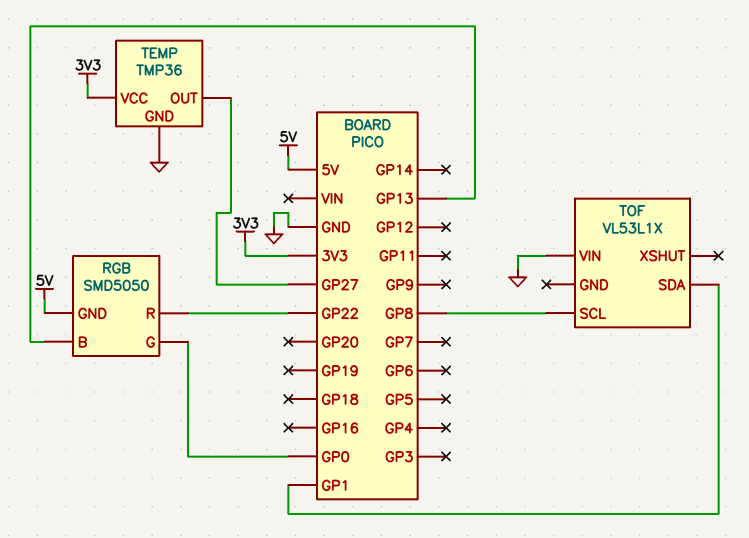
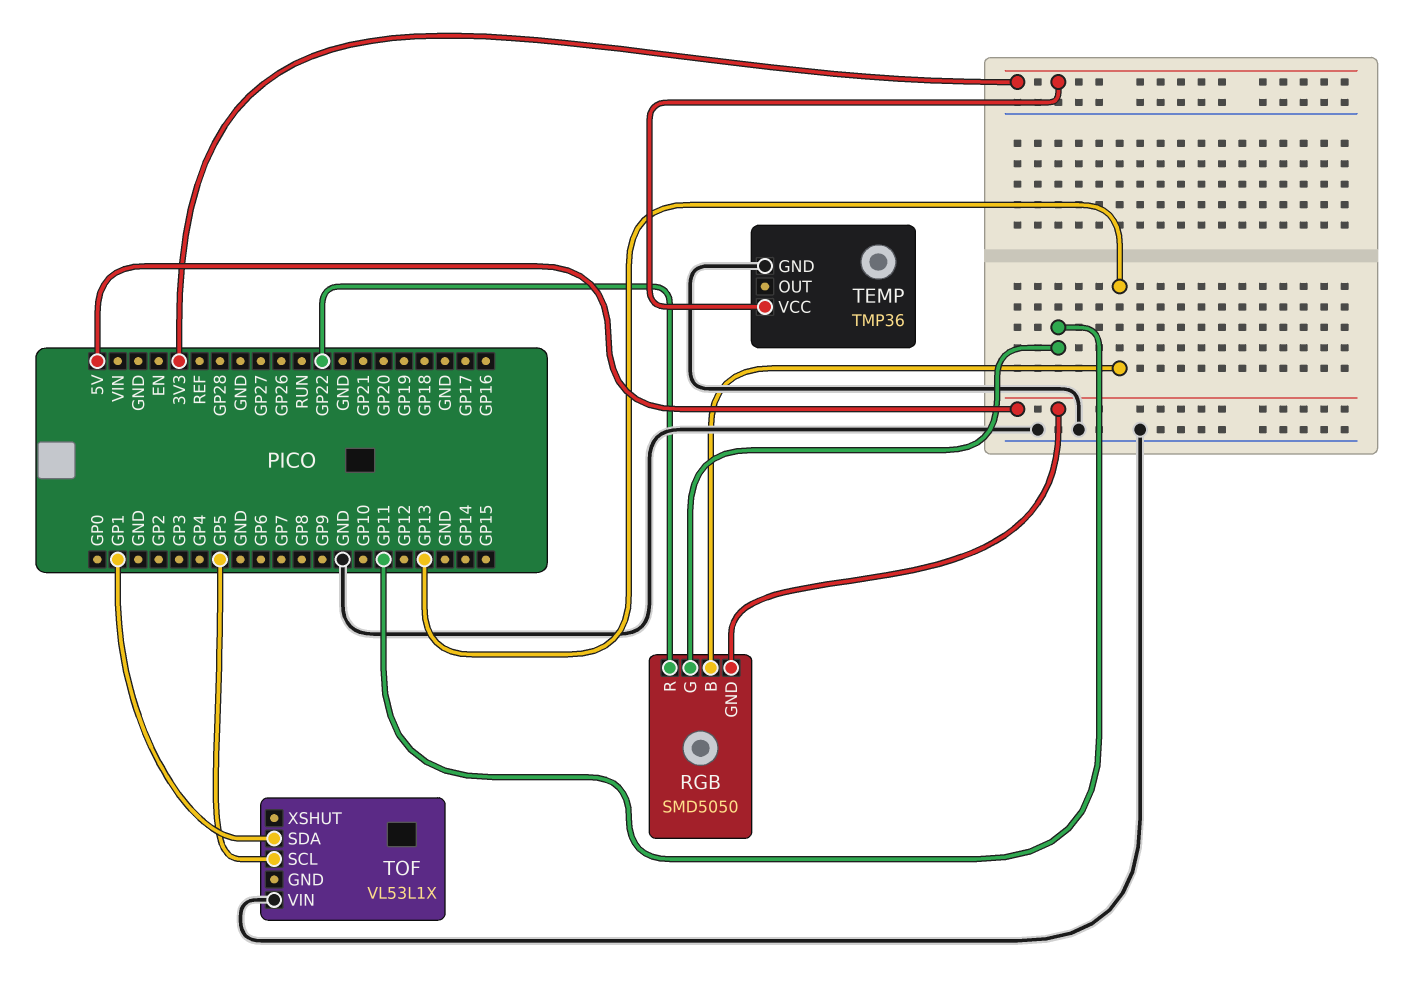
RGB pin G: GP0 -> GP11
TEMP pin OUT: GP27 -> none
TOF pin SCL: GP8 -> GP5

